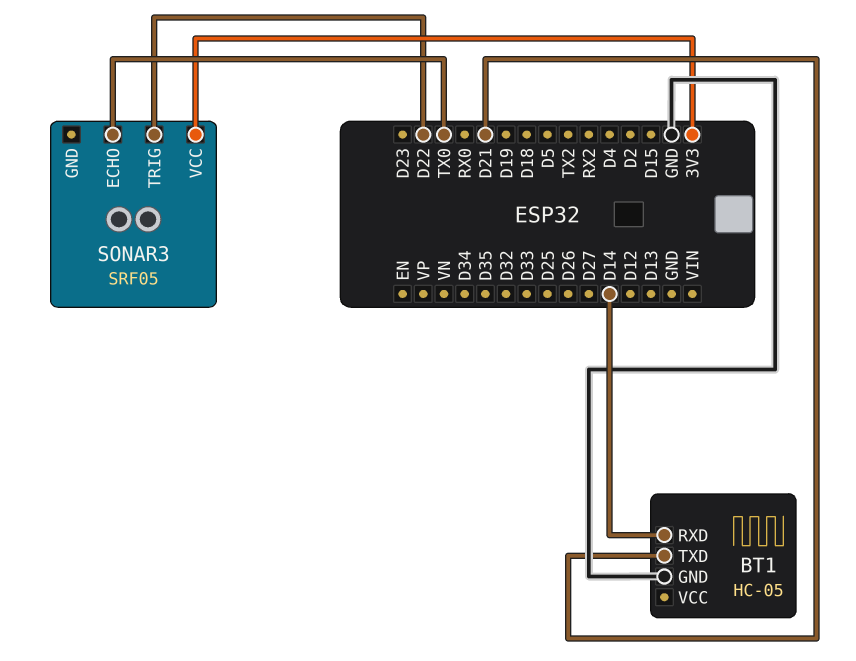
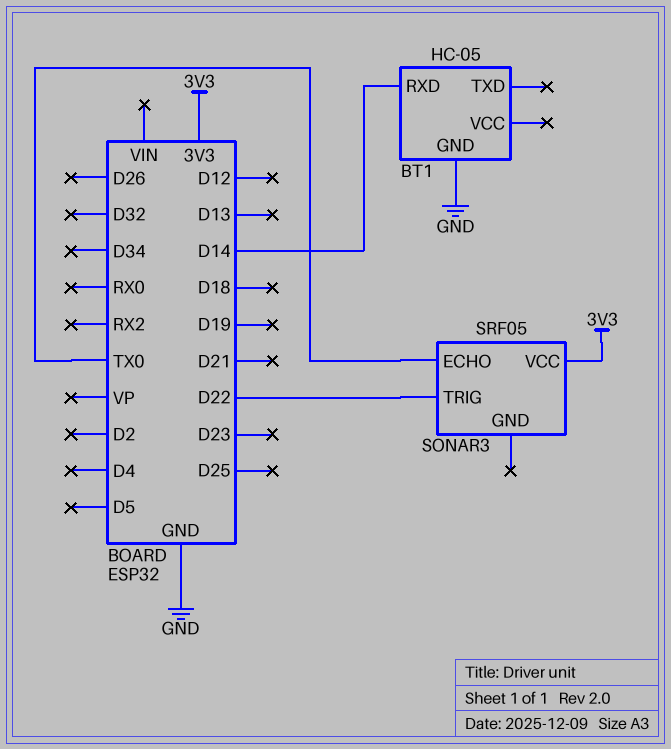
BT1 pin TXD: D21 -> none

